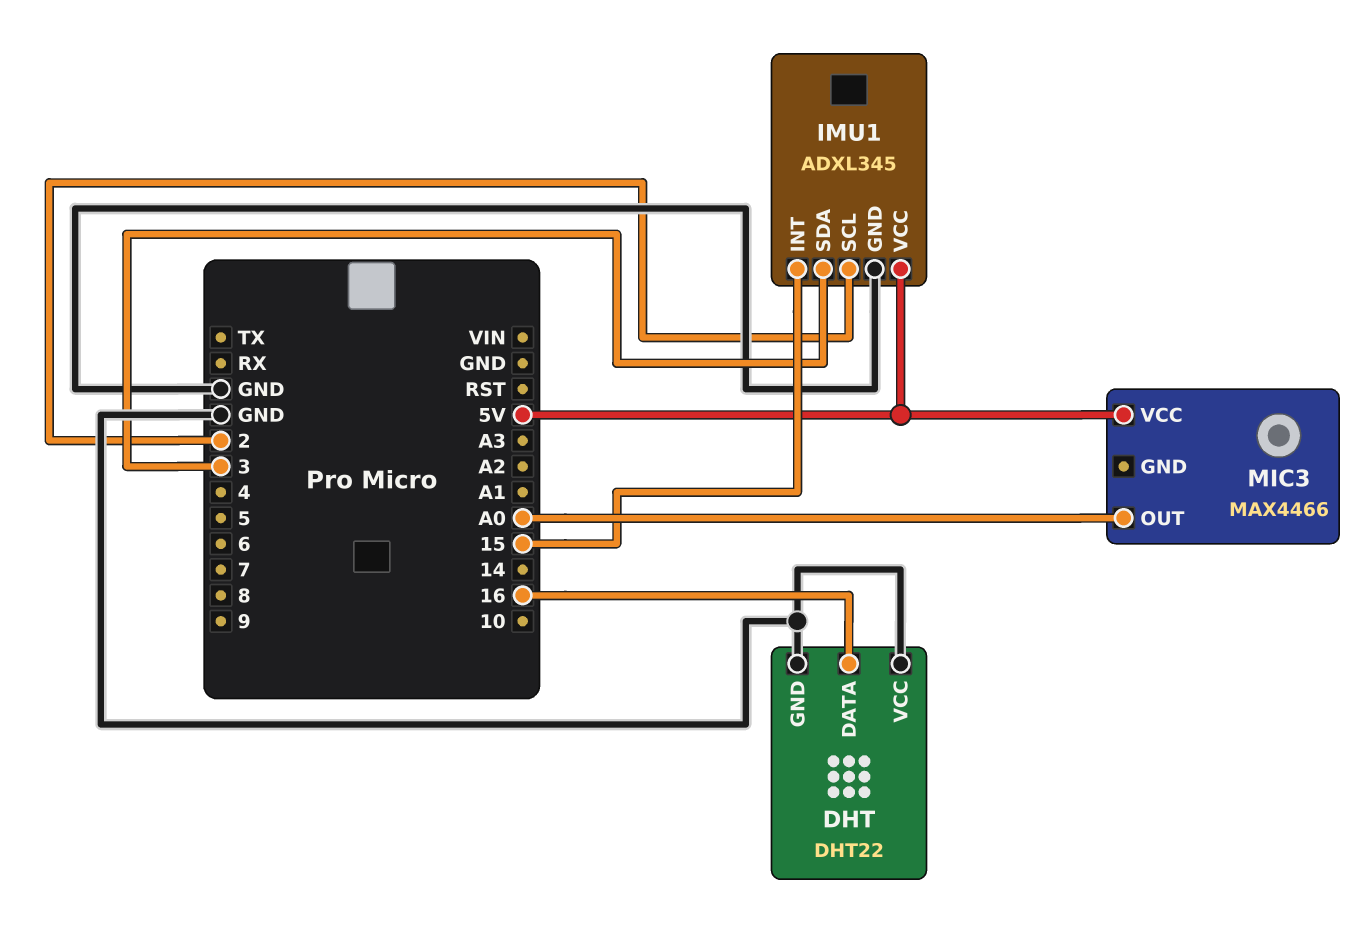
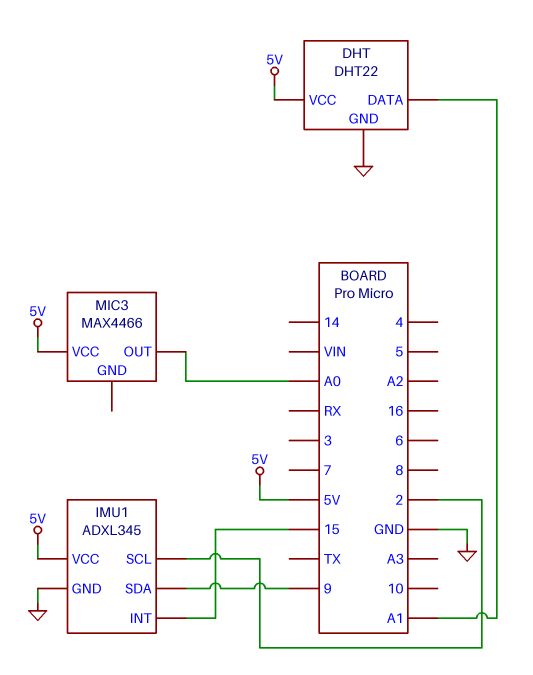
DHT pin DATA: 16 -> A1
DHT pin VCC: GND -> 5V
IMU1 pin SDA: 3 -> 9

